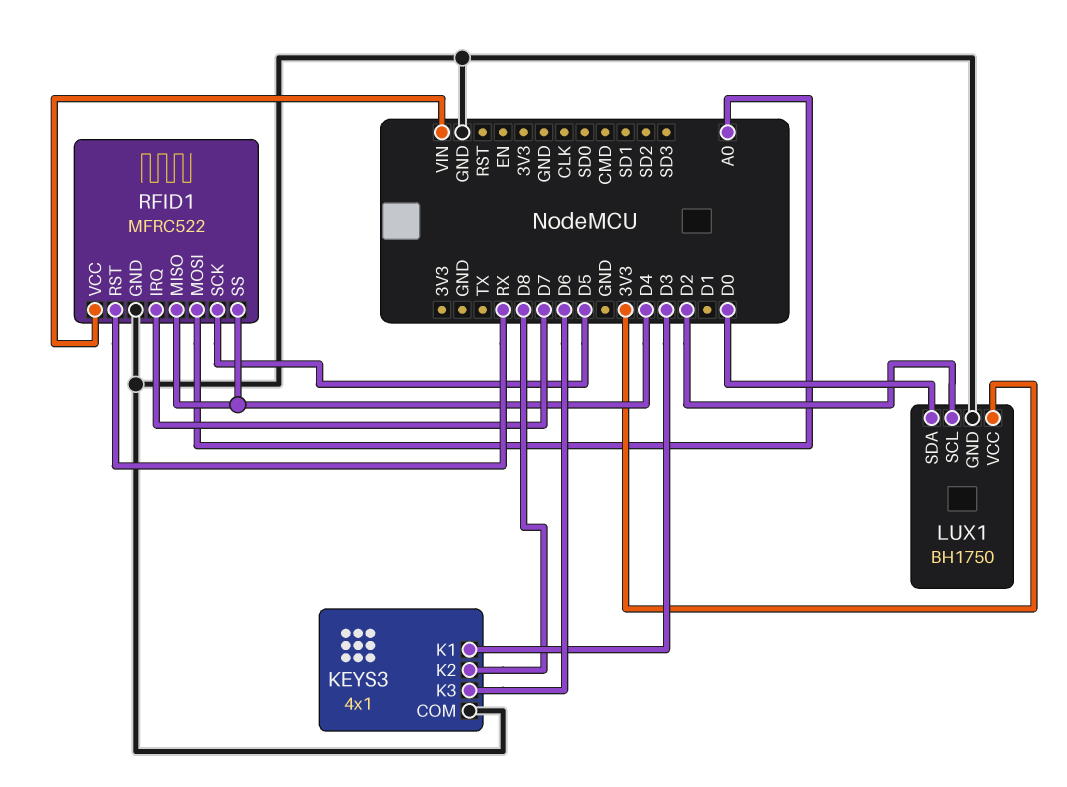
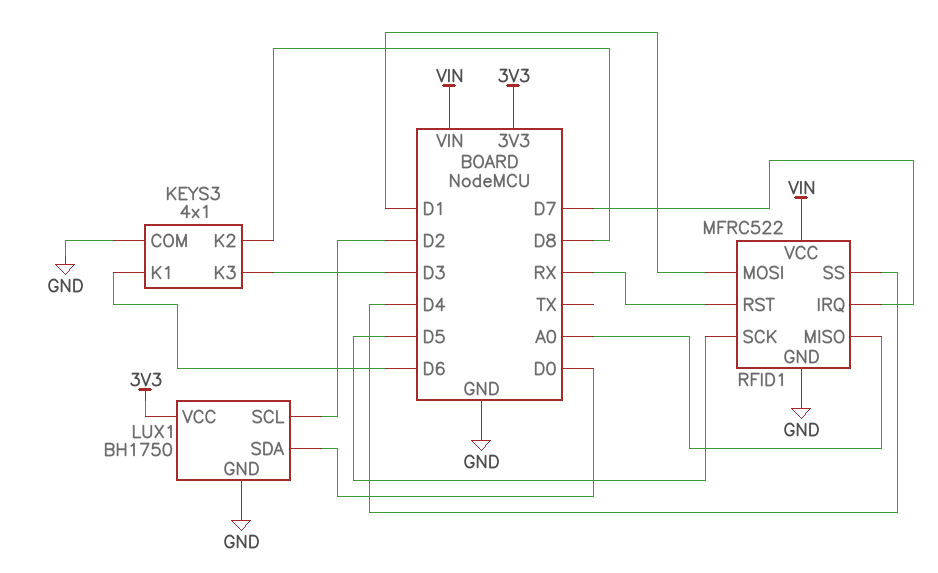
KEYS3 pin K1: D3 -> D6
KEYS3 pin K3: D6 -> D3
RFID1 pin MISO: D4 -> A0
RFID1 pin MOSI: A0 -> D1

